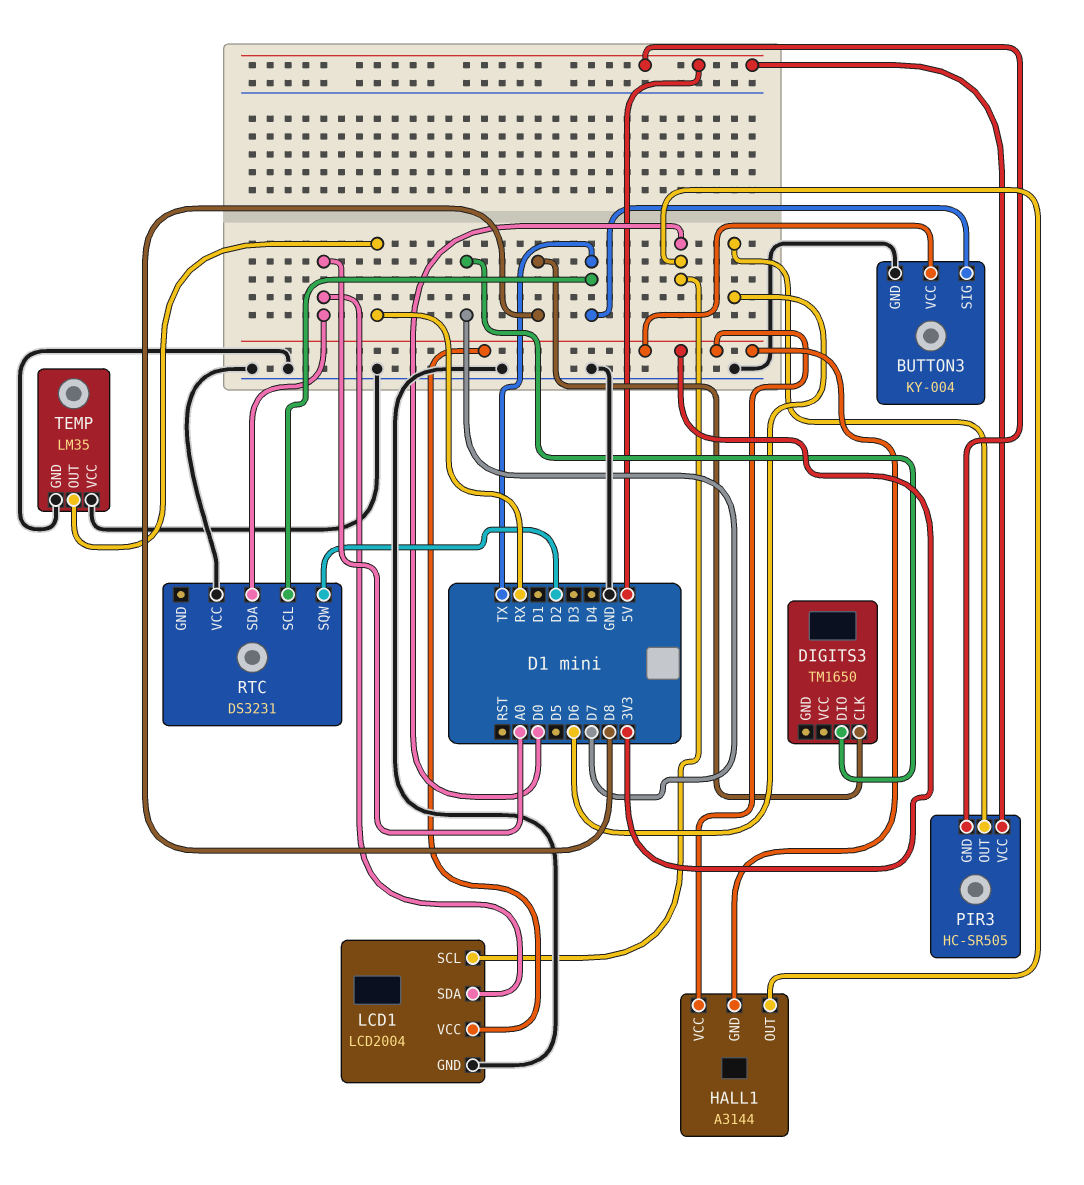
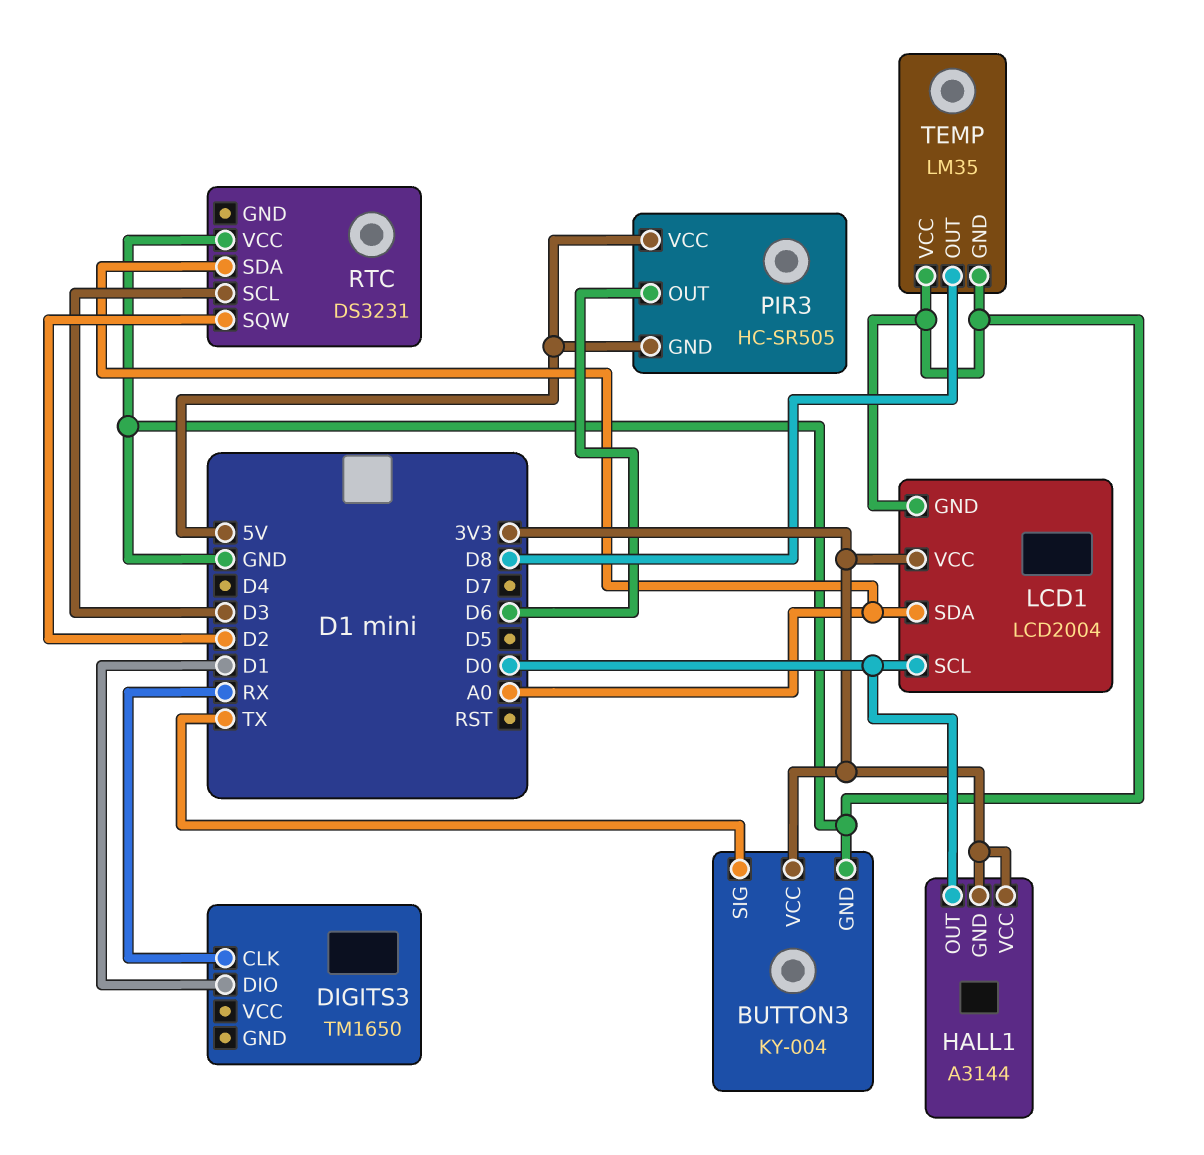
DIGITS3 pin CLK: D8 -> RX
DIGITS3 pin DIO: D7 -> D1
RTC pin SCL: TX -> D3
TEMP pin OUT: RX -> D8

